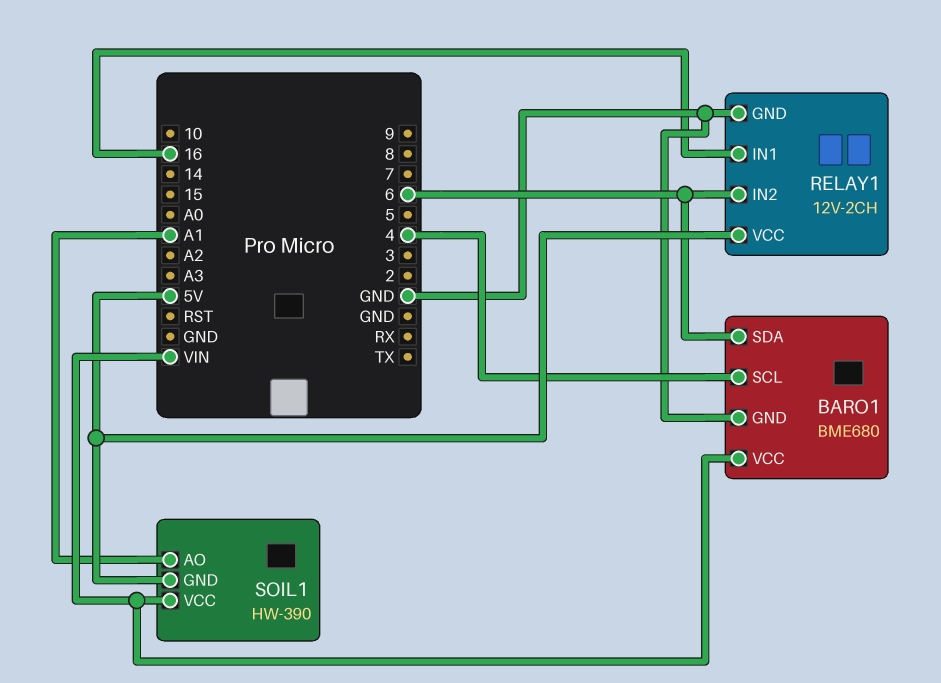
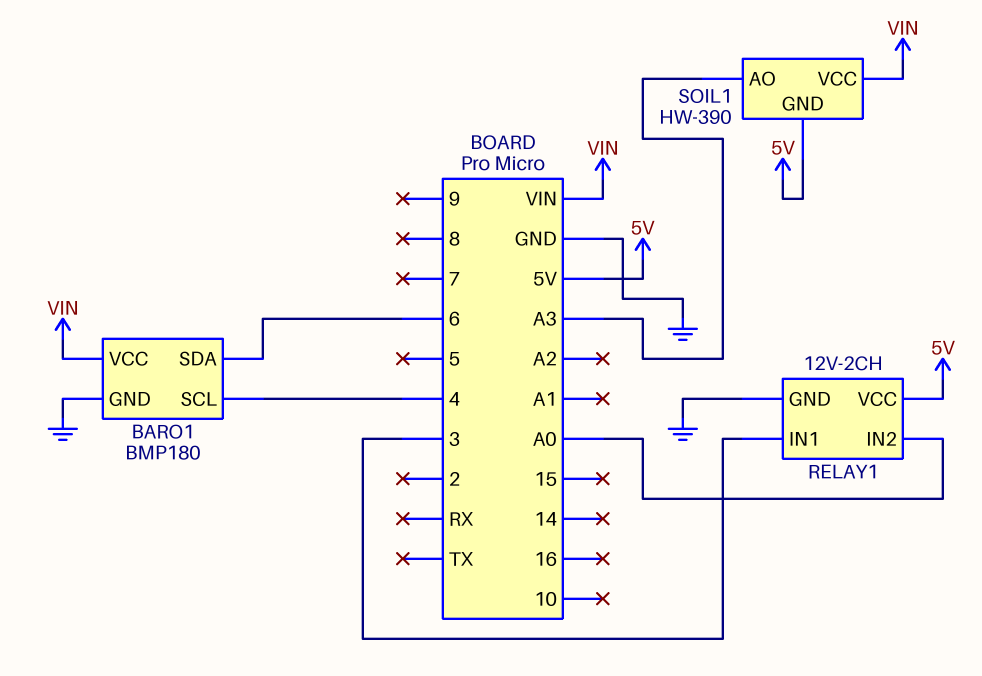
BARO1: BME680 -> BMP180
RELAY1 pin IN1: 16 -> 3
RELAY1 pin IN2: 6 -> A0
SOIL1 pin AO: A1 -> A3

